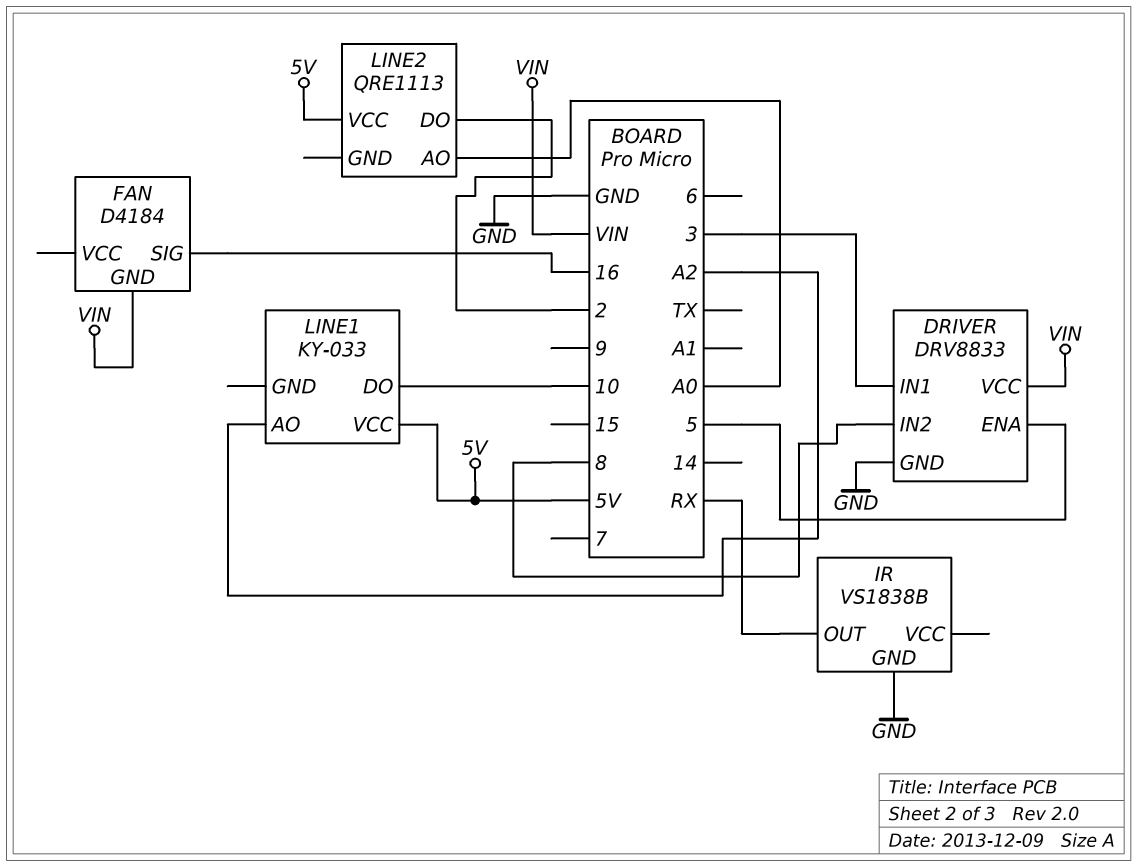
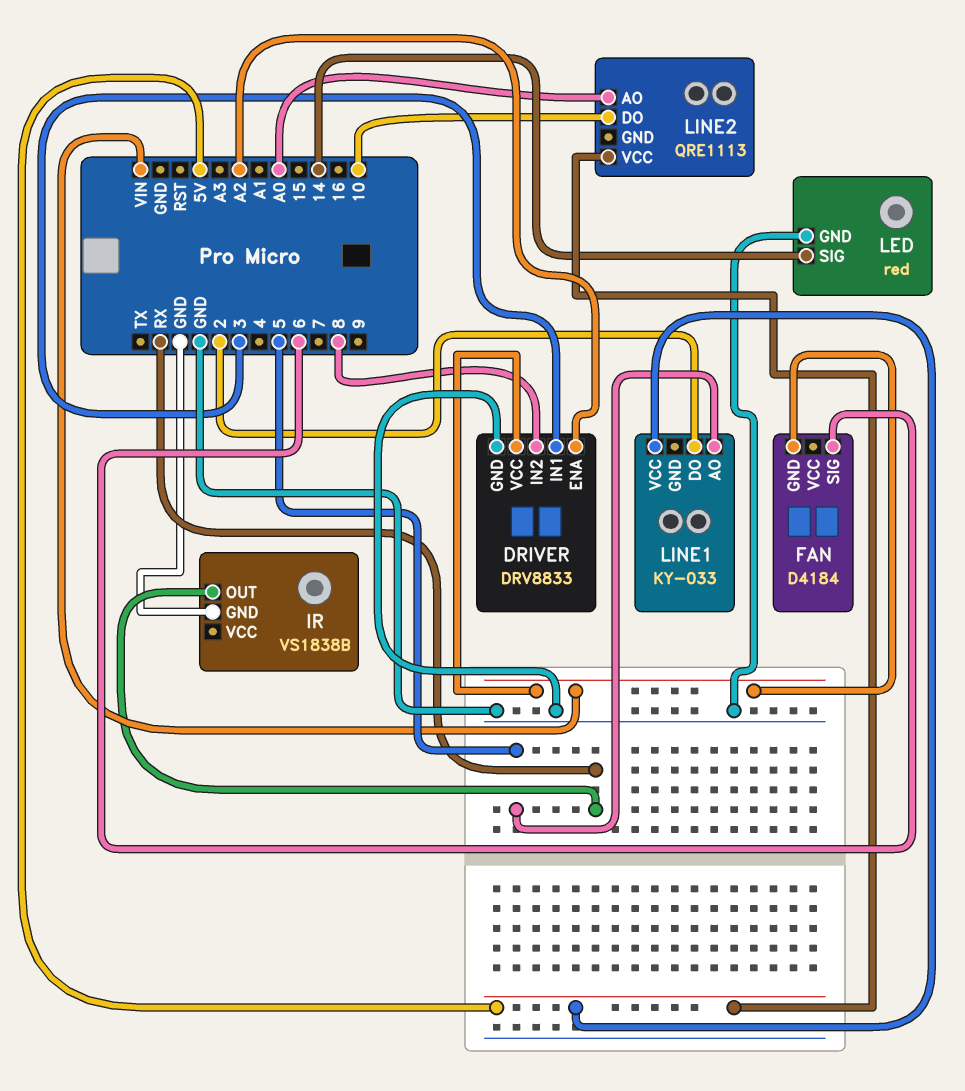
DRIVER pin ENA: 5 -> A2
FAN pin SIG: 16 -> 6
LED: none -> red
LED pin GND: none -> GND
LED pin SIG: none -> 14
LINE1 pin AO: A2 -> 5
LINE1 pin DO: 10 -> 2
LINE2 pin DO: 2 -> 10

